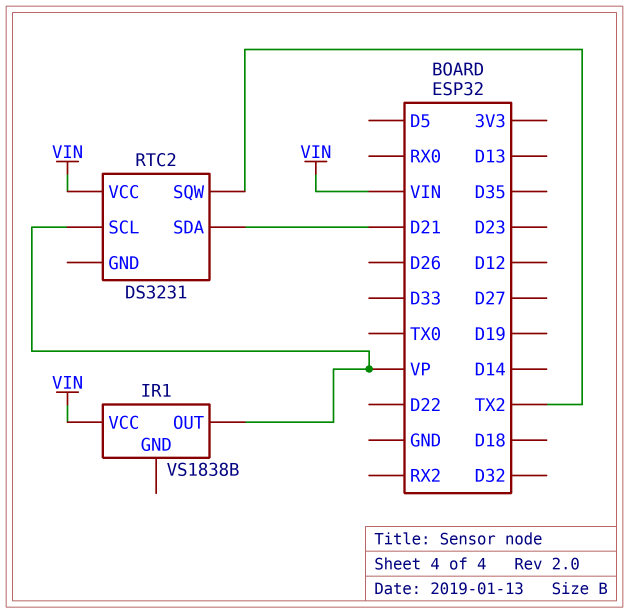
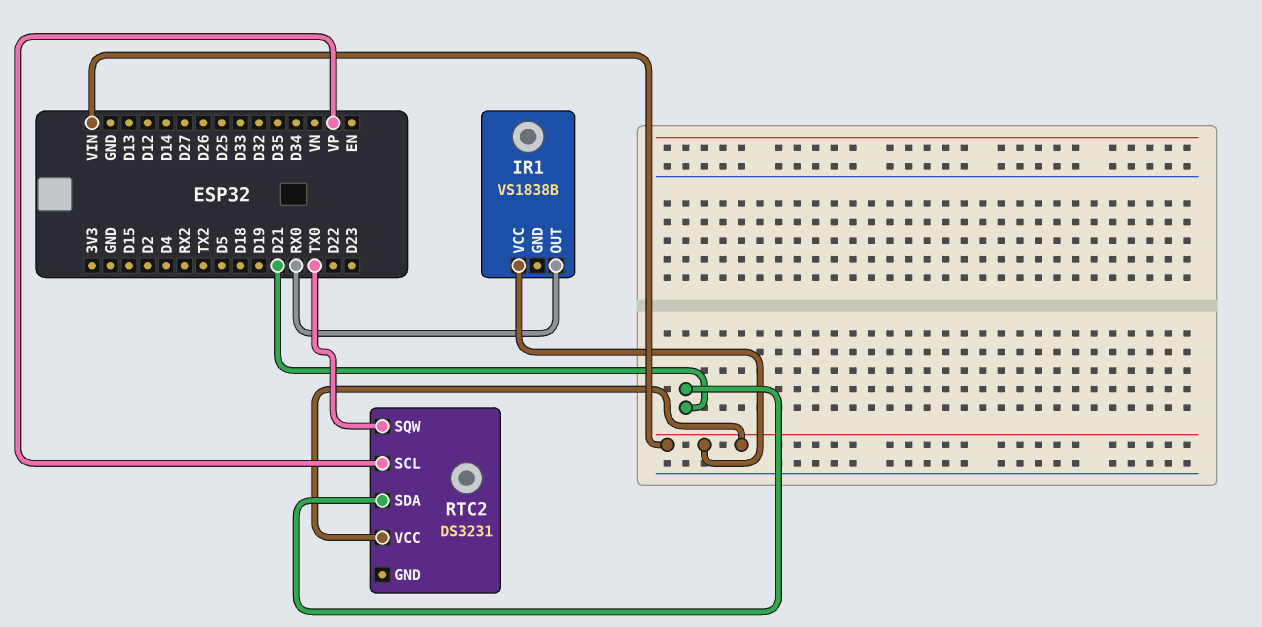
IR1 pin OUT: VP -> RX0
RTC2 pin SQW: TX2 -> TX0

